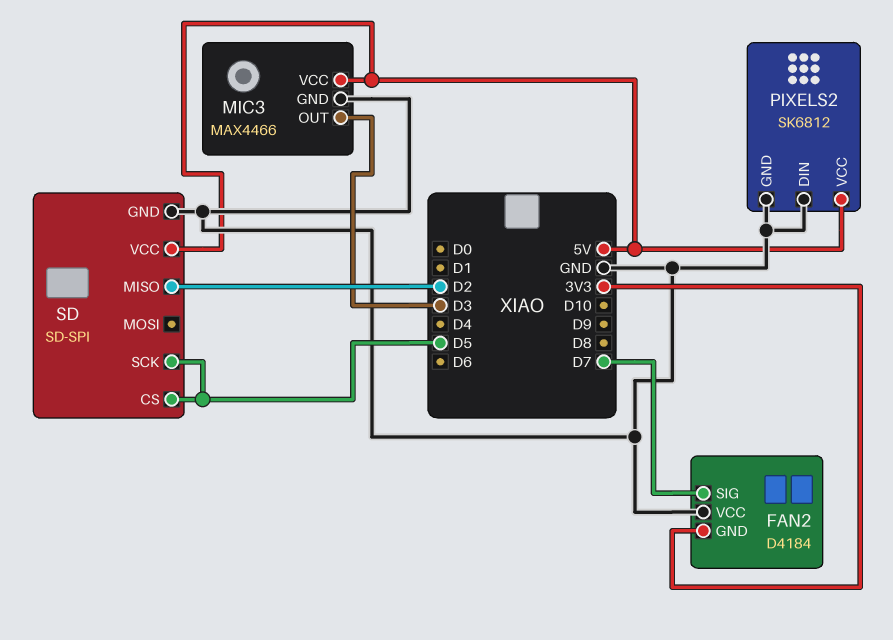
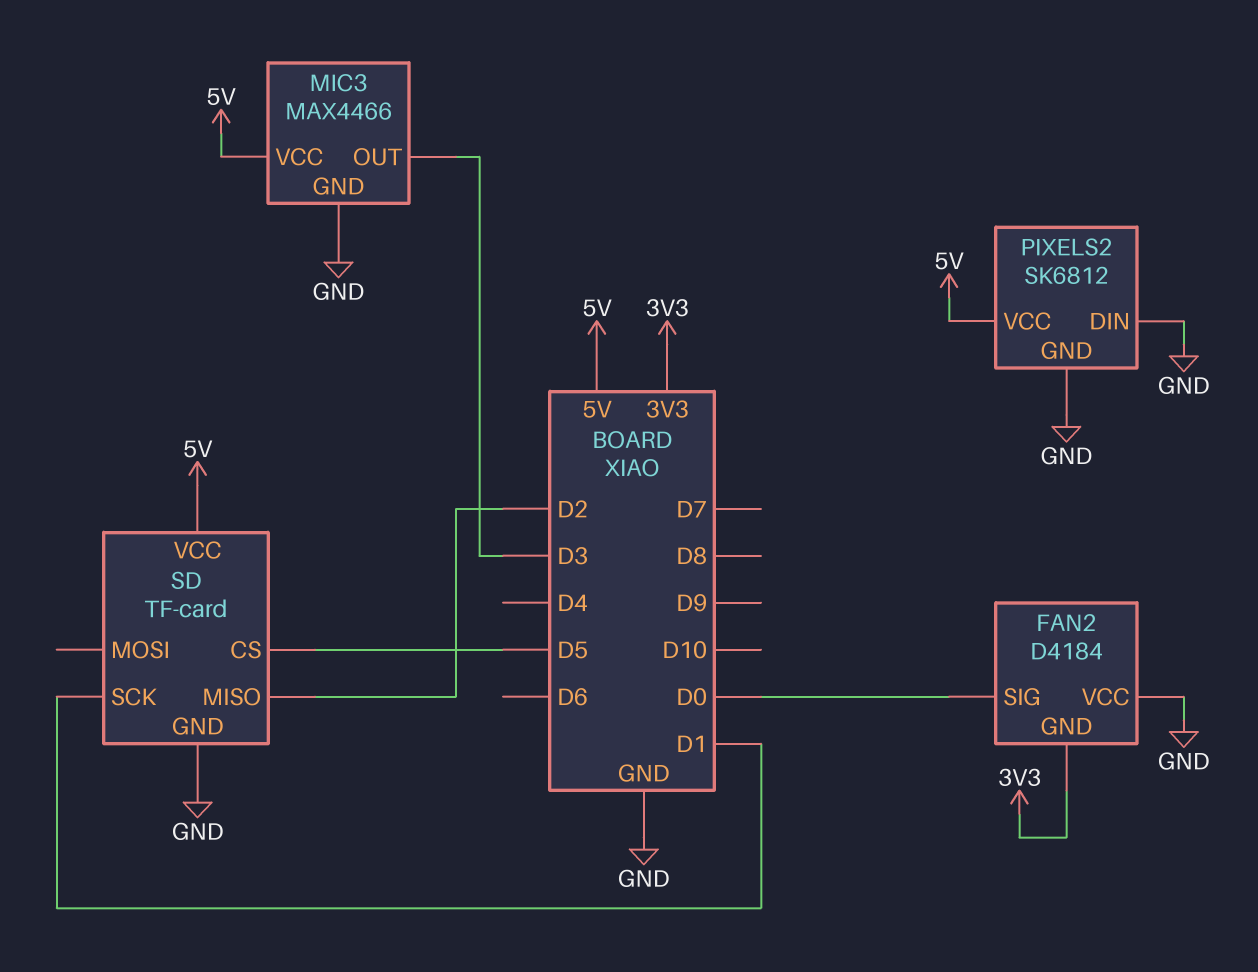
FAN2 pin SIG: D7 -> D0
SD: SD-SPI -> TF-card
SD pin SCK: D5 -> D1

